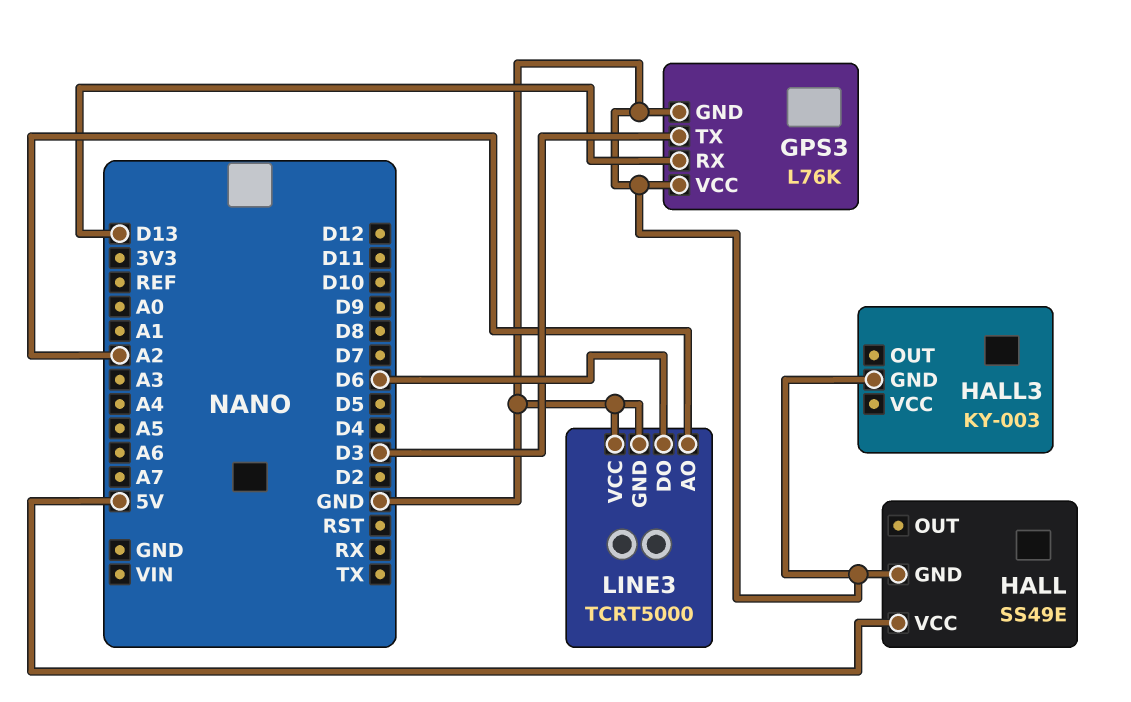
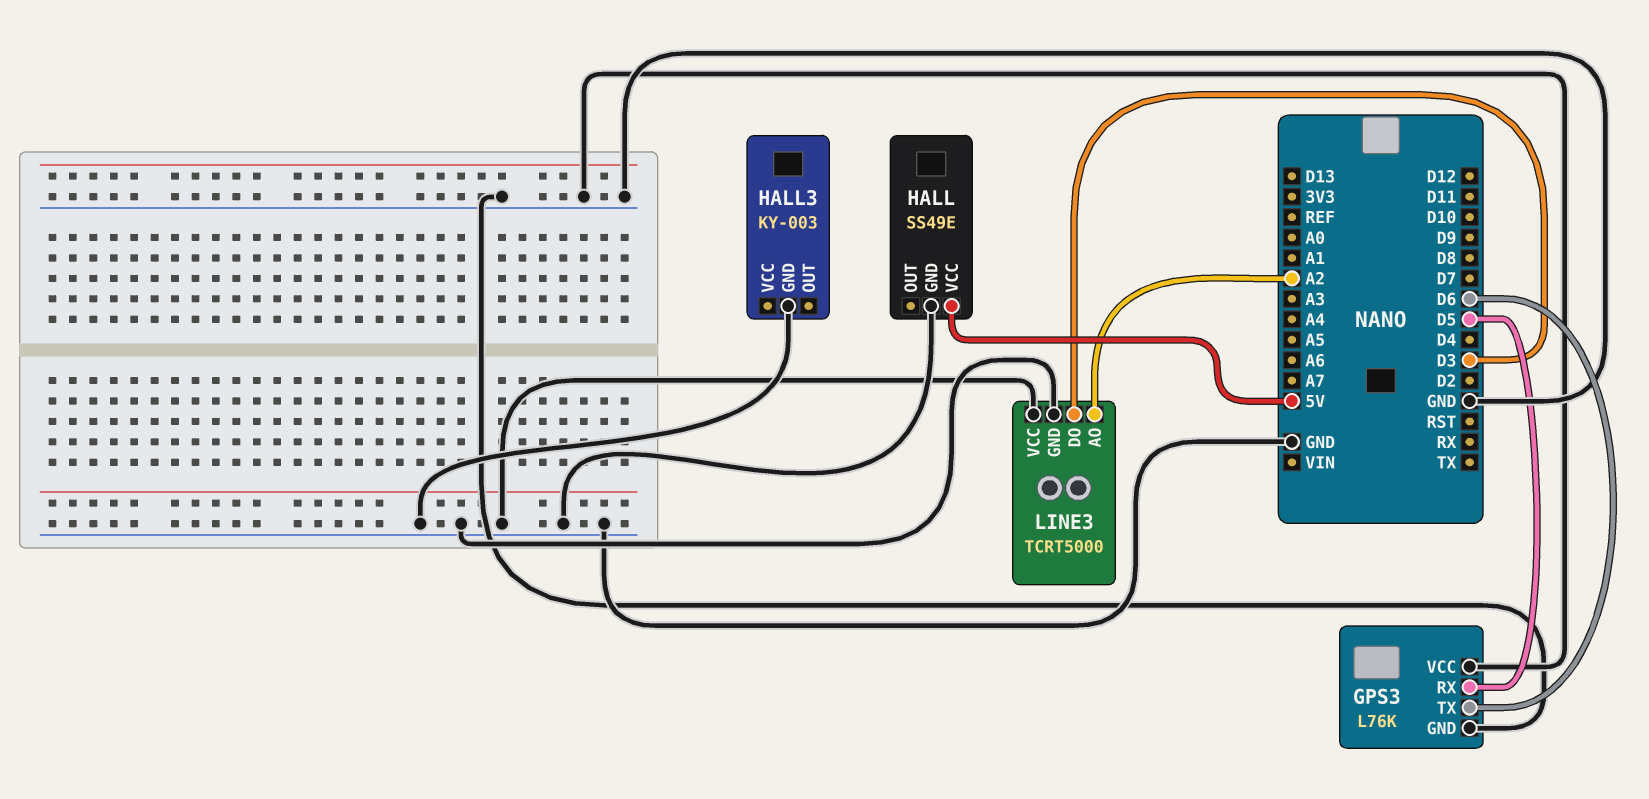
GPS3 pin RX: D13 -> D5
GPS3 pin TX: D3 -> D6
LINE3 pin DO: D6 -> D3

